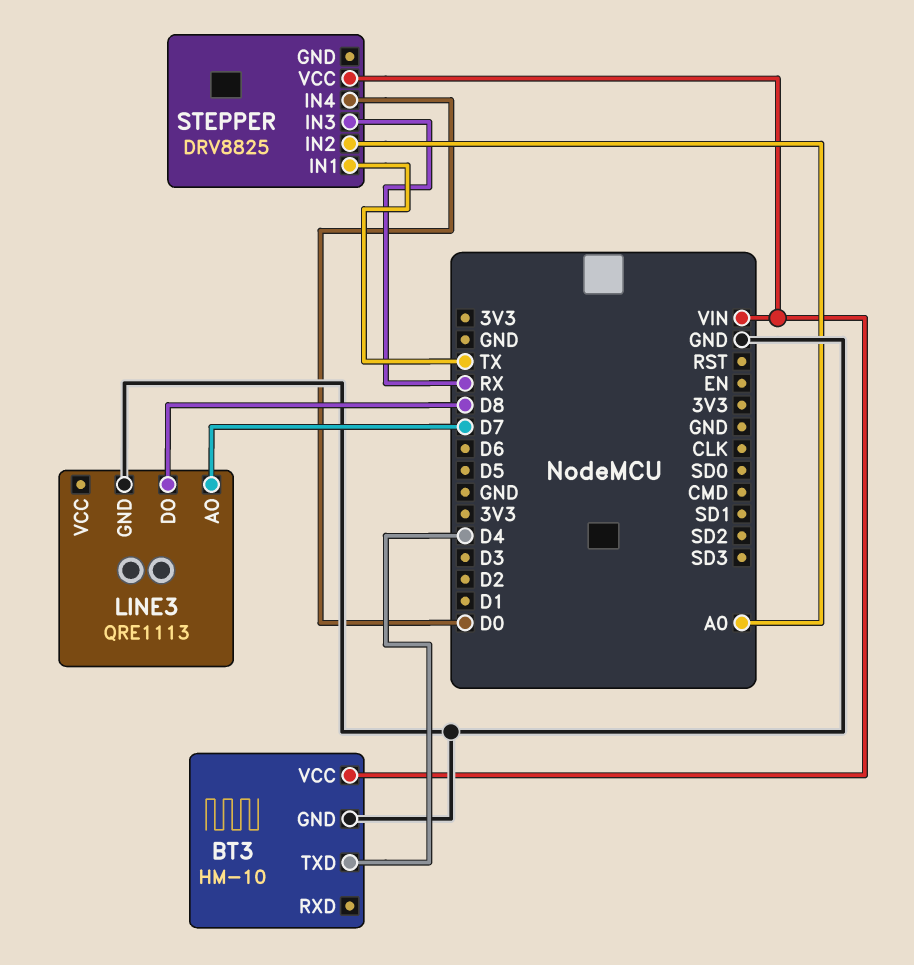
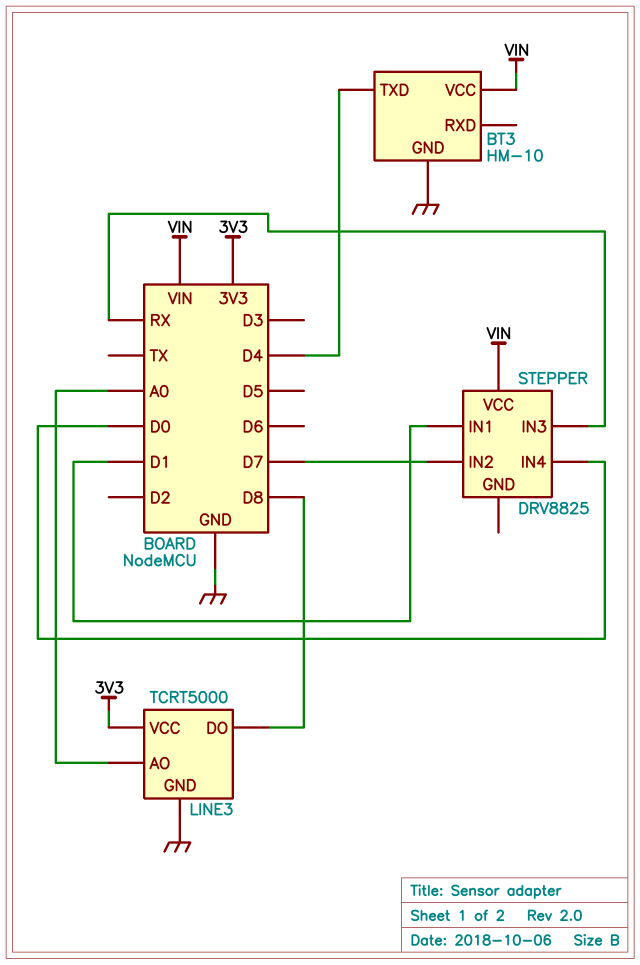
LINE3: QRE1113 -> TCRT5000
LINE3 pin AO: D7 -> A0
LINE3 pin VCC: none -> 3V3
STEPPER pin IN1: TX -> D1
STEPPER pin IN2: A0 -> D7

